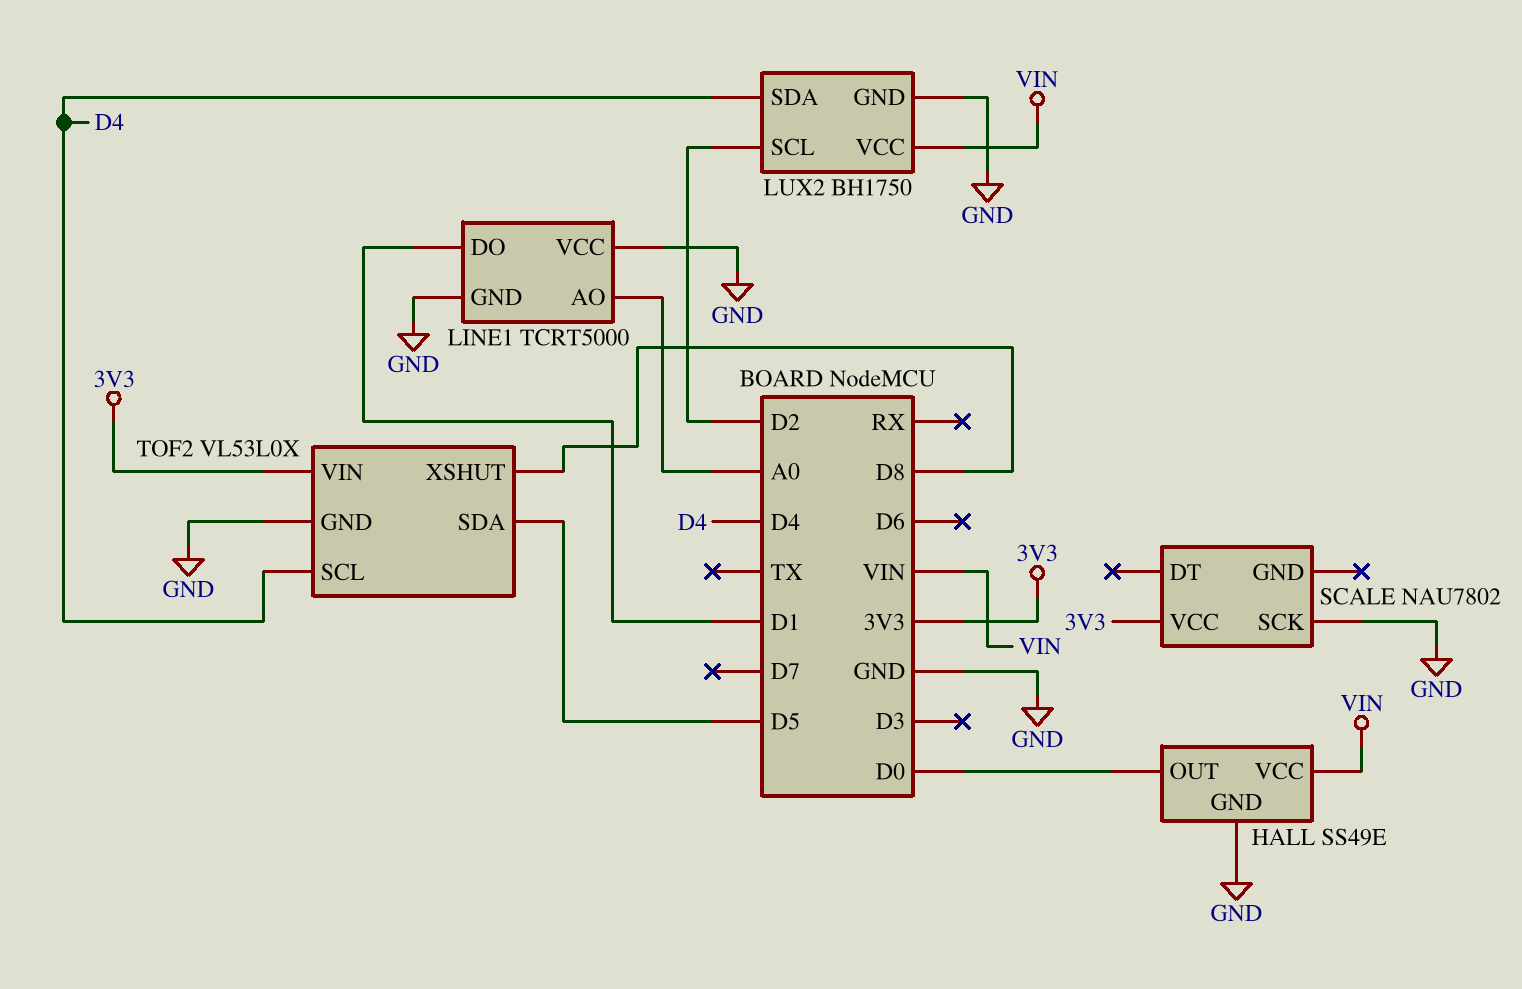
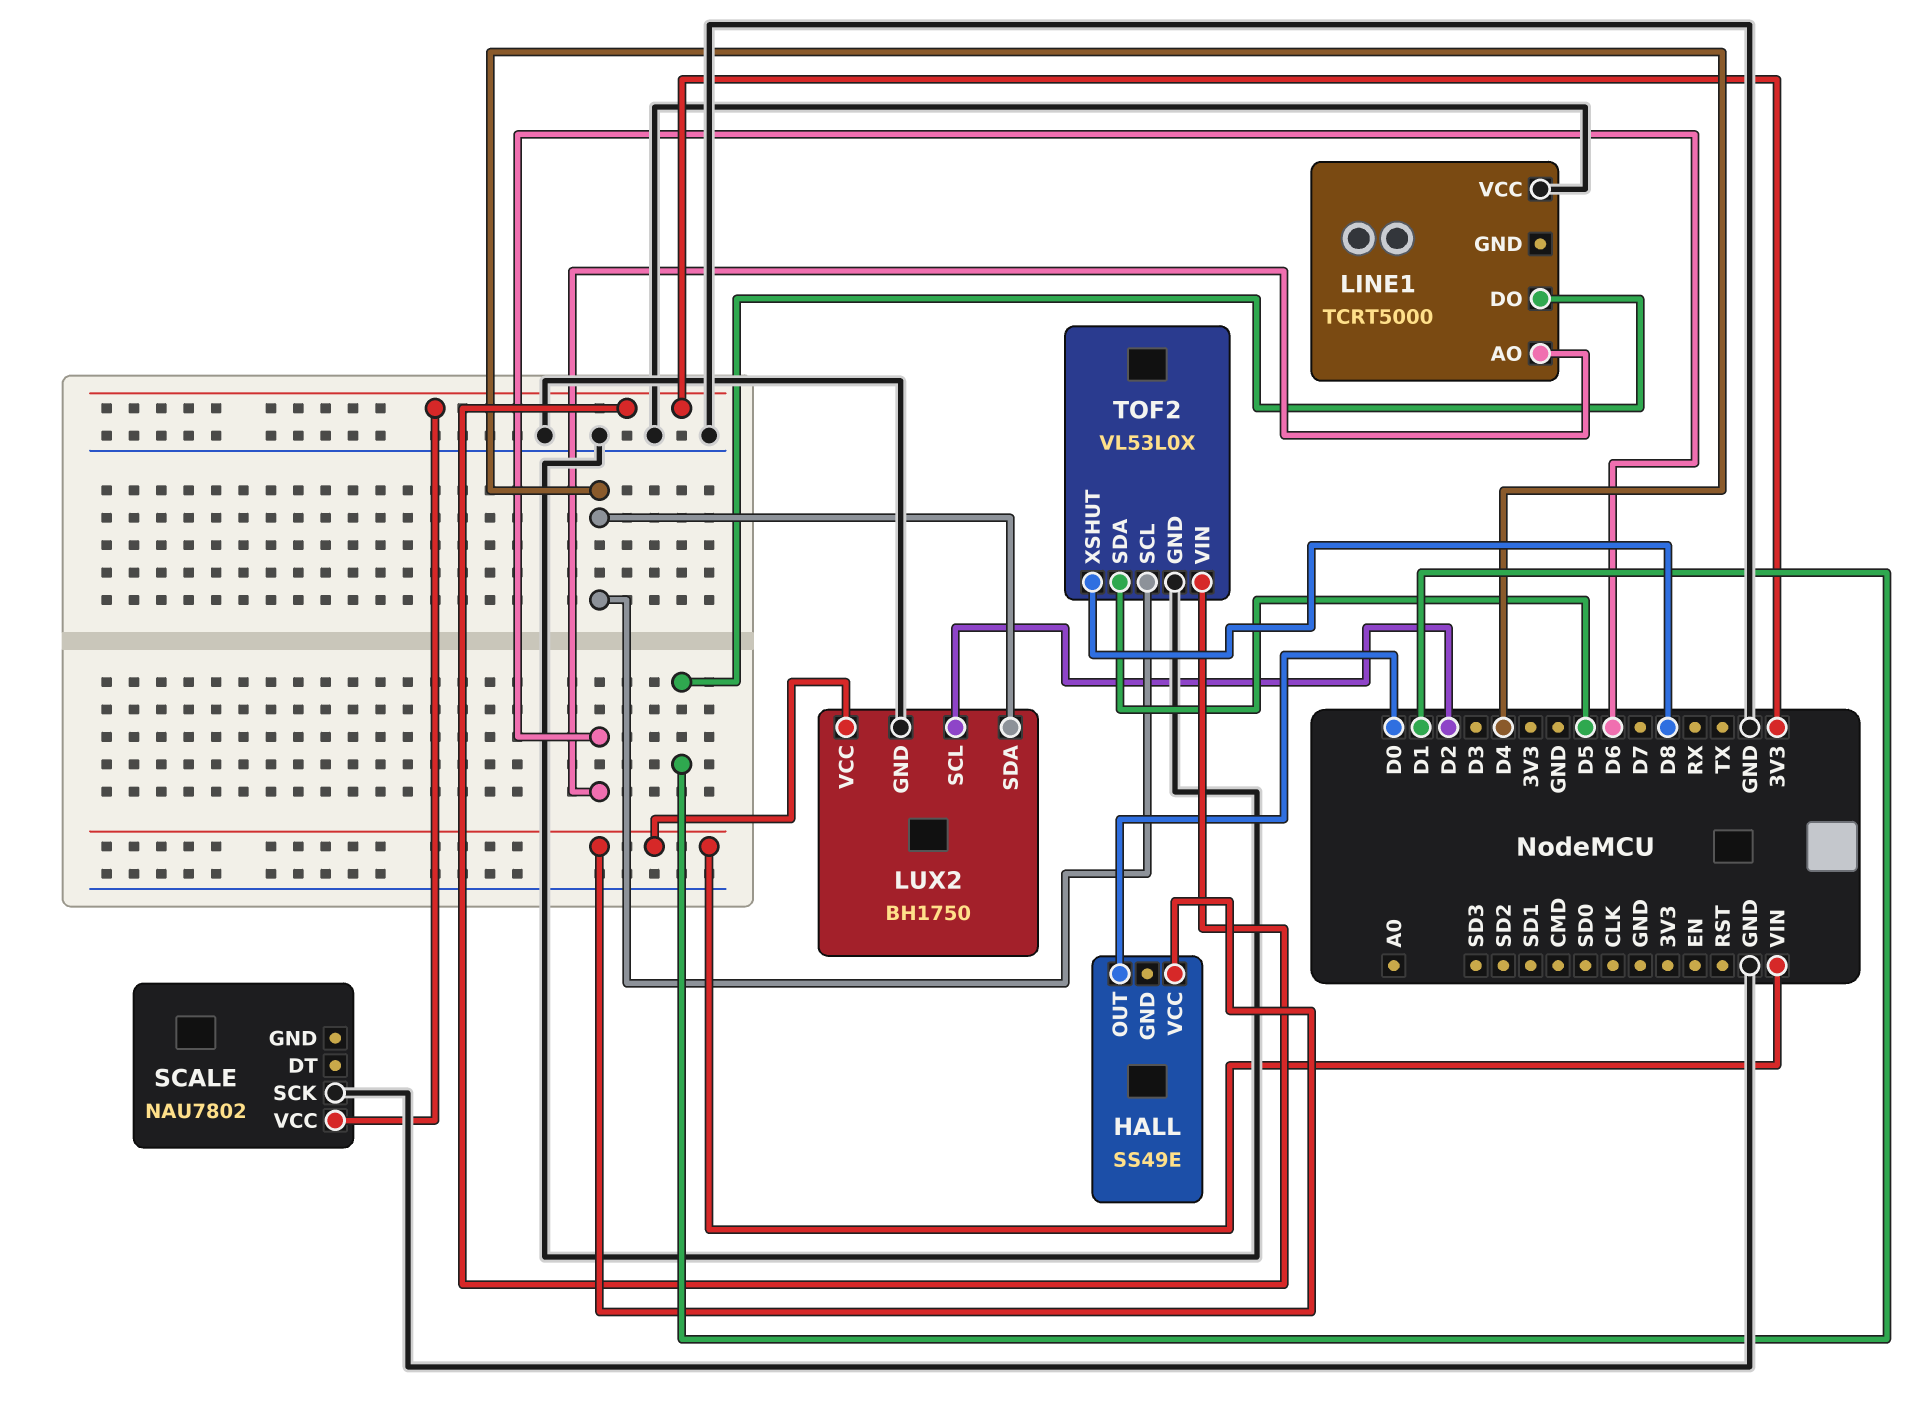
HALL pin GND: GND -> none
LINE1 pin AO: A0 -> D6
LINE1 pin GND: GND -> none

